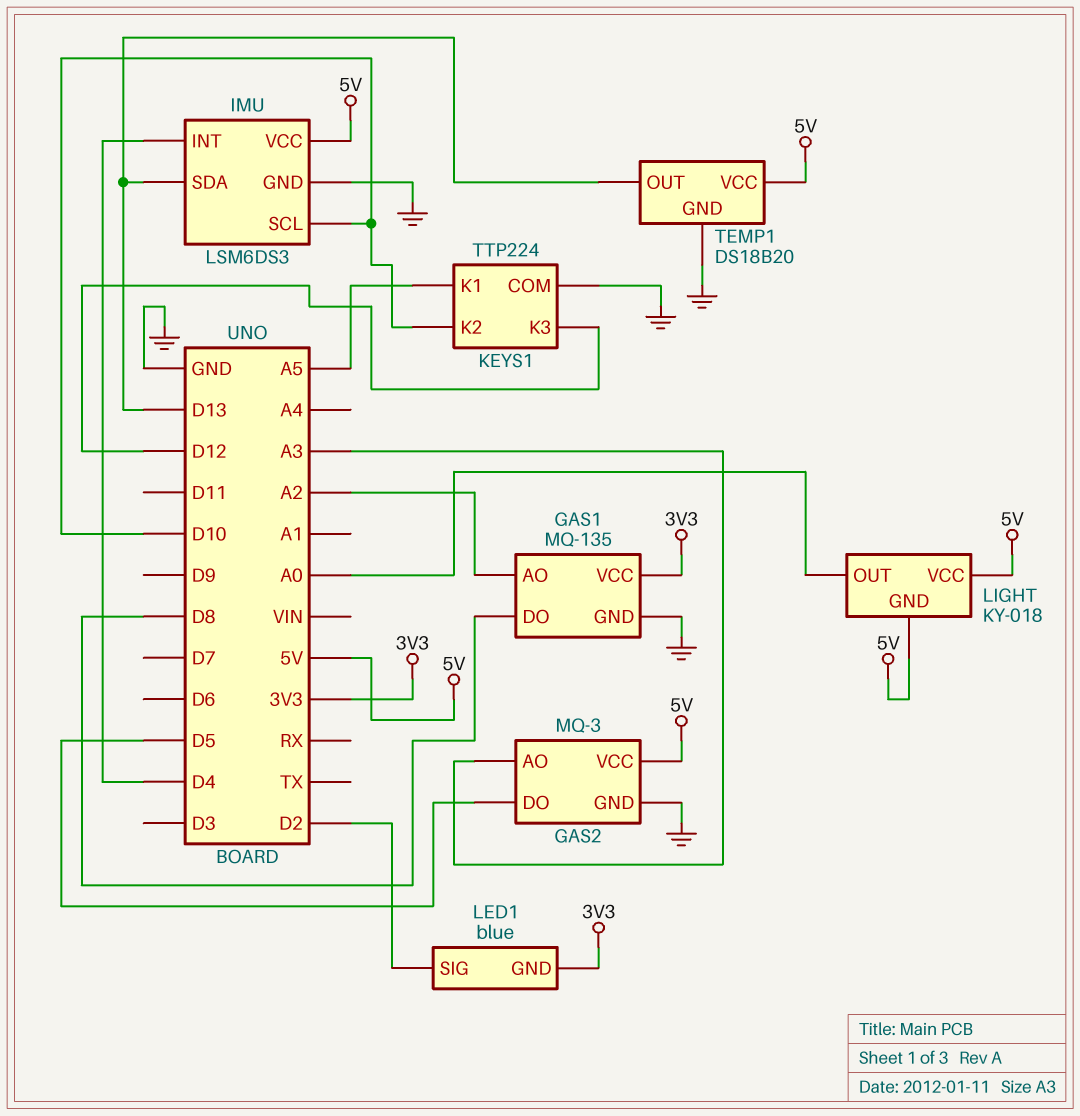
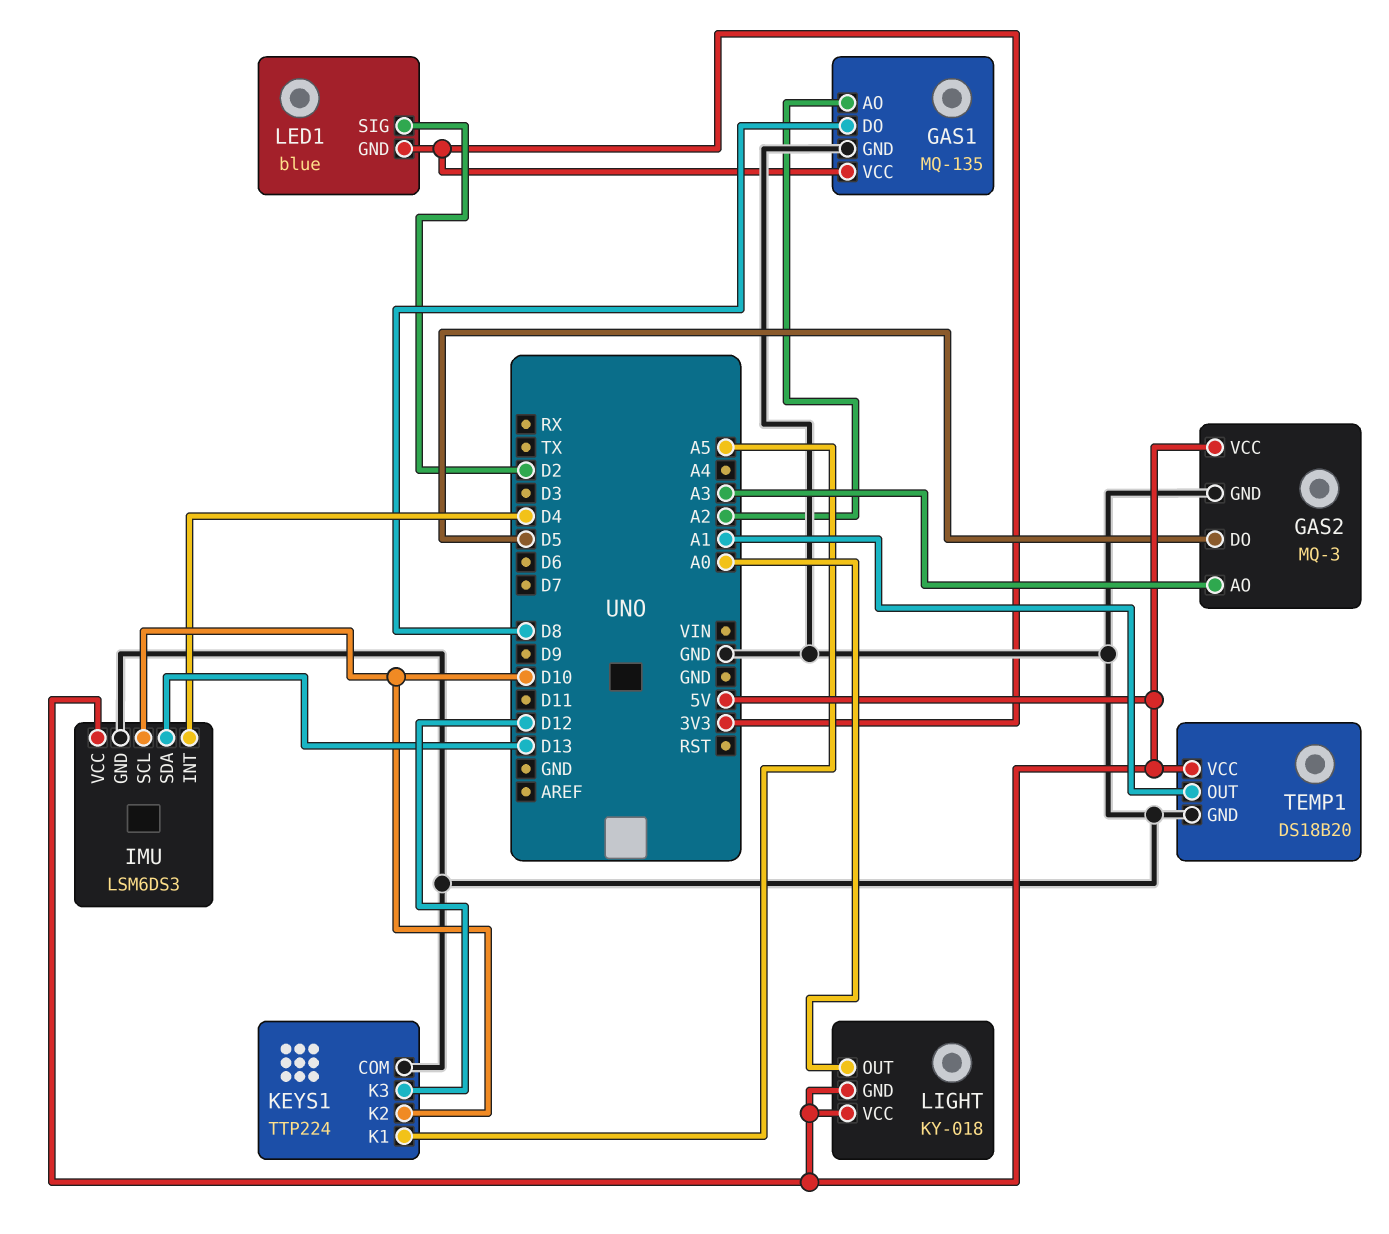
TEMP1 pin OUT: D13 -> A1

